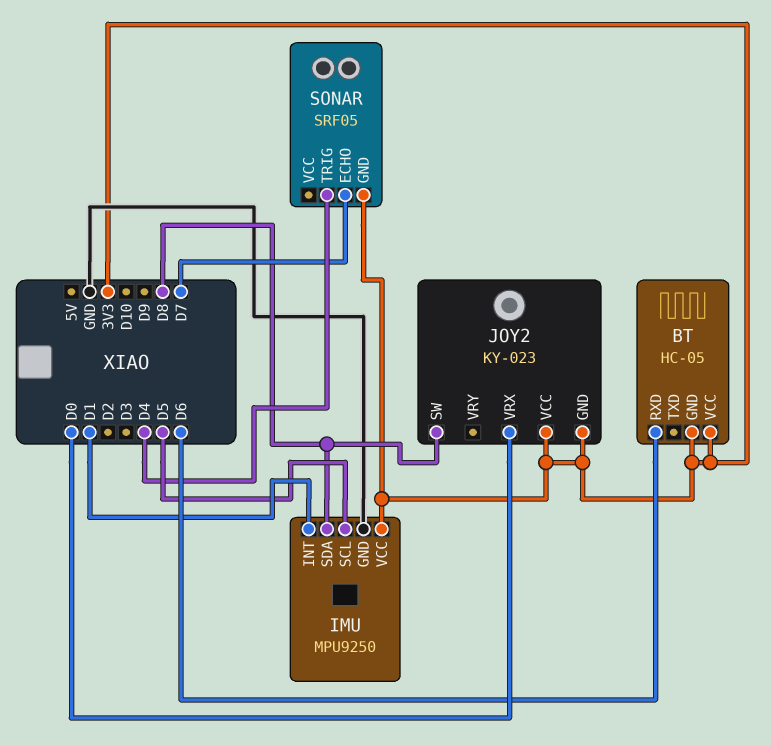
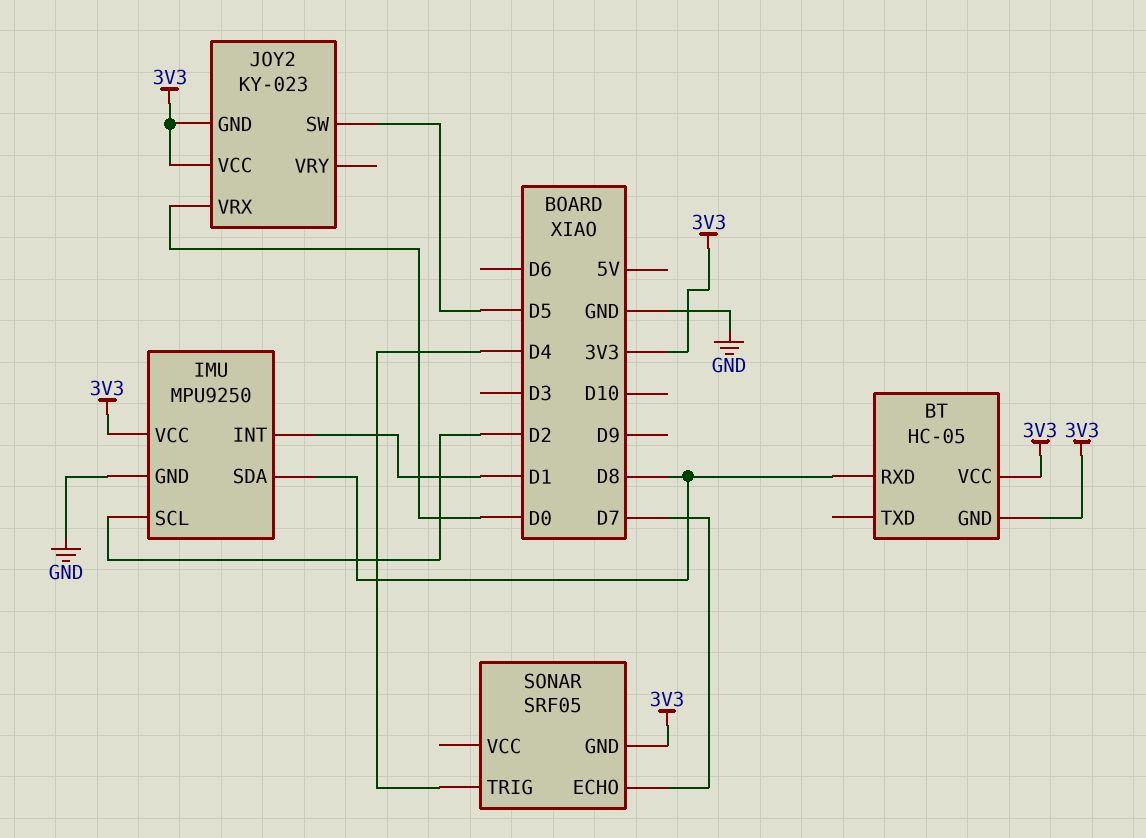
BT pin RXD: D6 -> D8
IMU pin SCL: D5 -> D2
JOY2 pin SW: D8 -> D5

